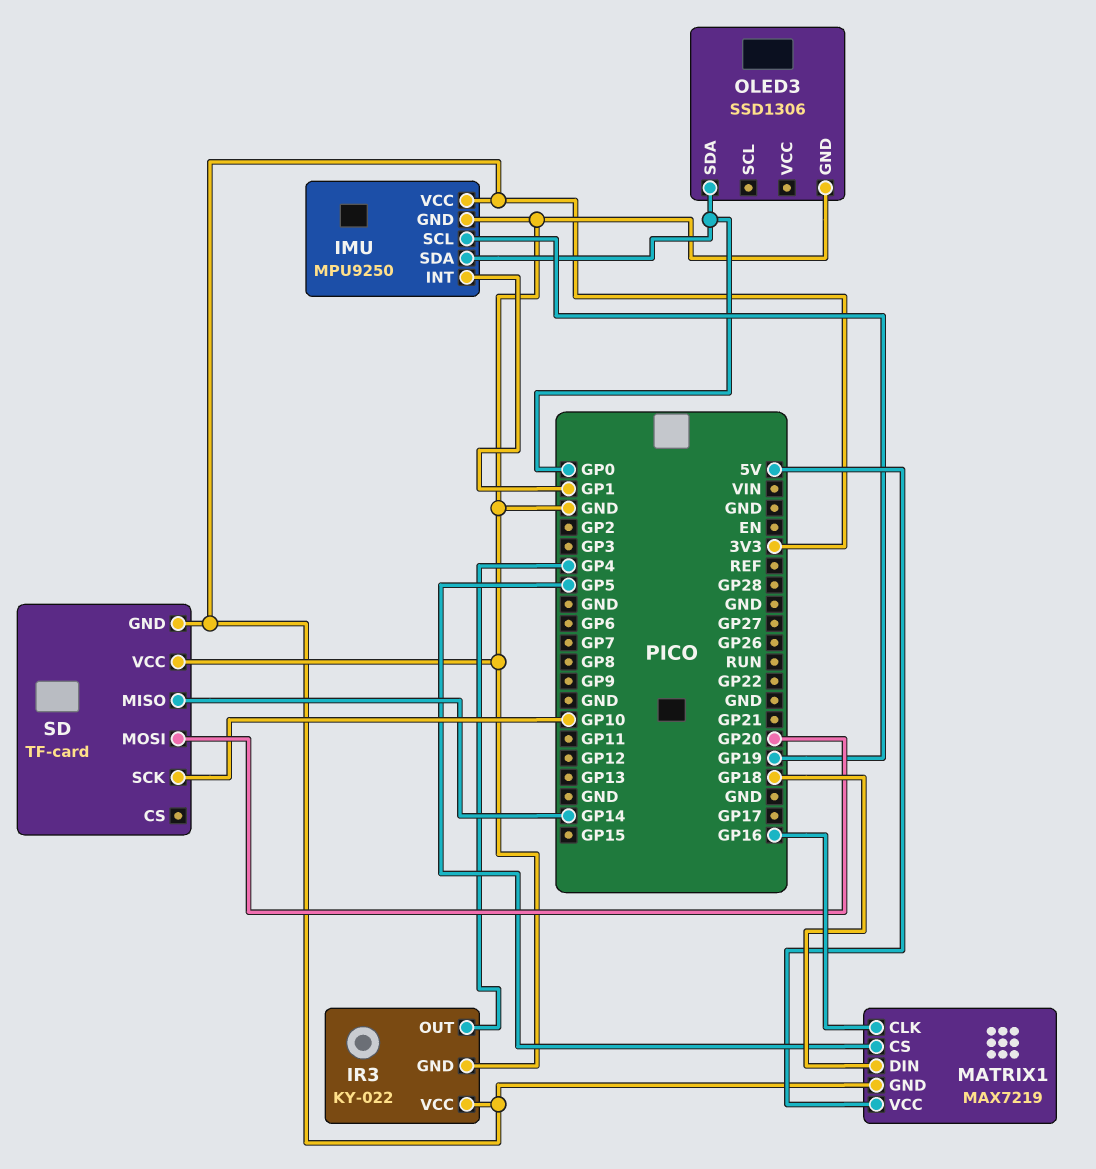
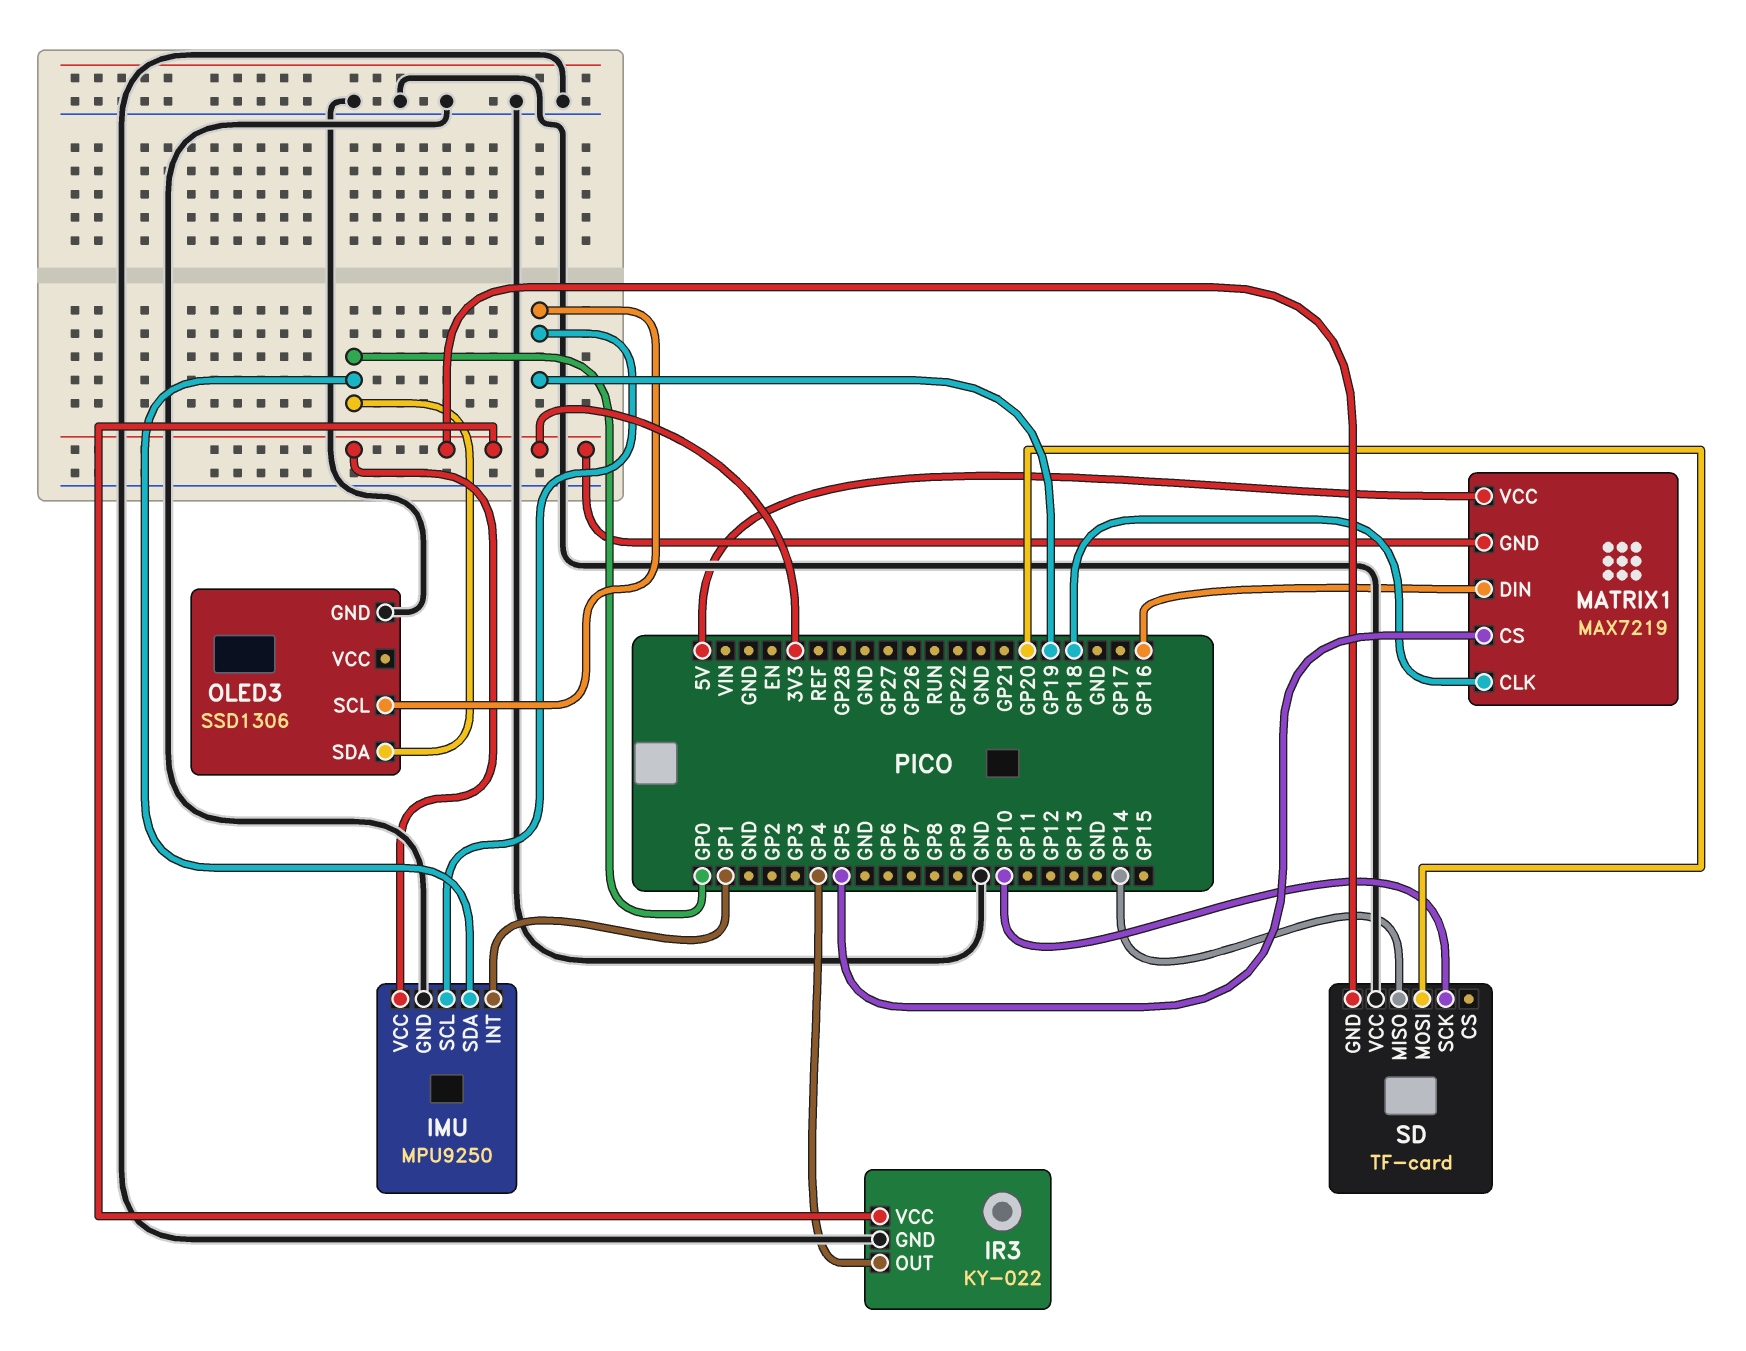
MATRIX1 pin CLK: GP16 -> GP18
MATRIX1 pin DIN: GP18 -> GP16
OLED3 pin SCL: none -> GP19

